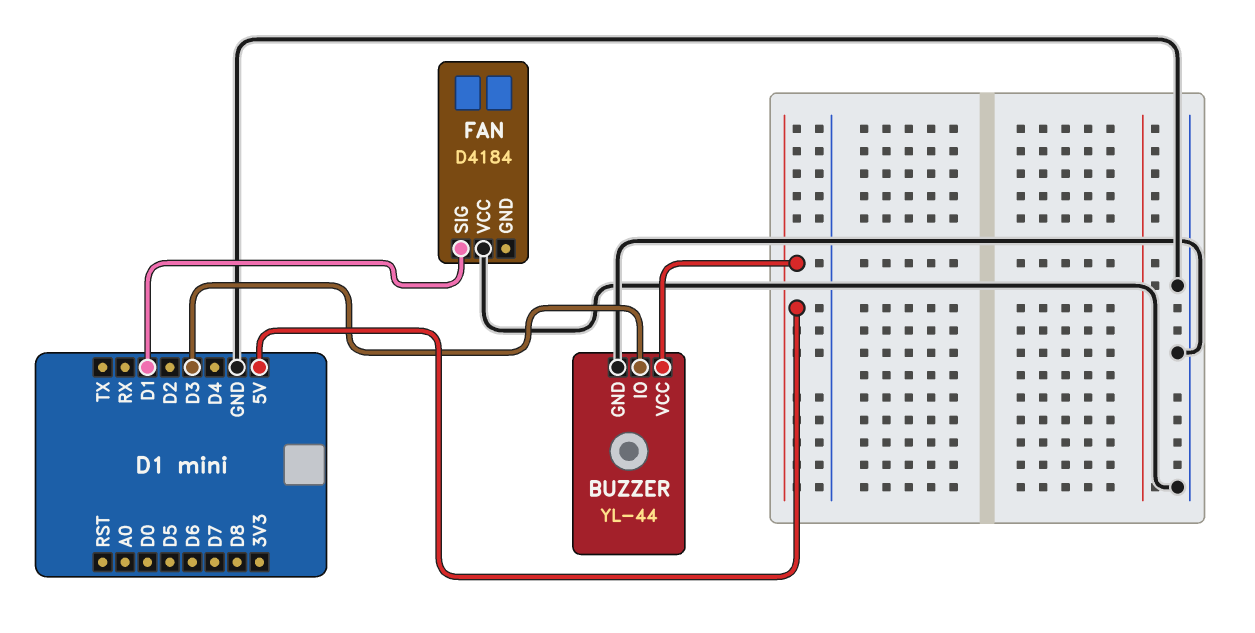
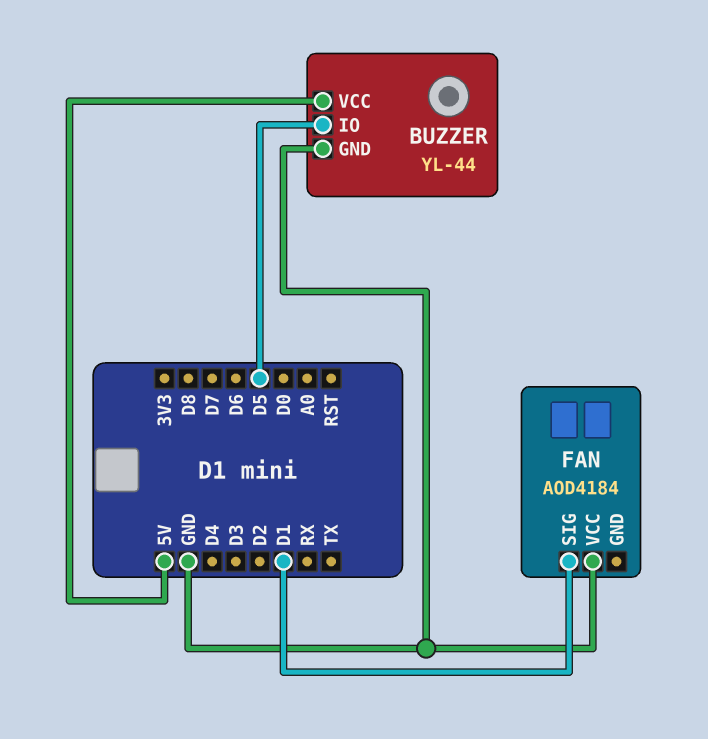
BUZZER pin IO: D3 -> D5
FAN: D4184 -> AOD4184

